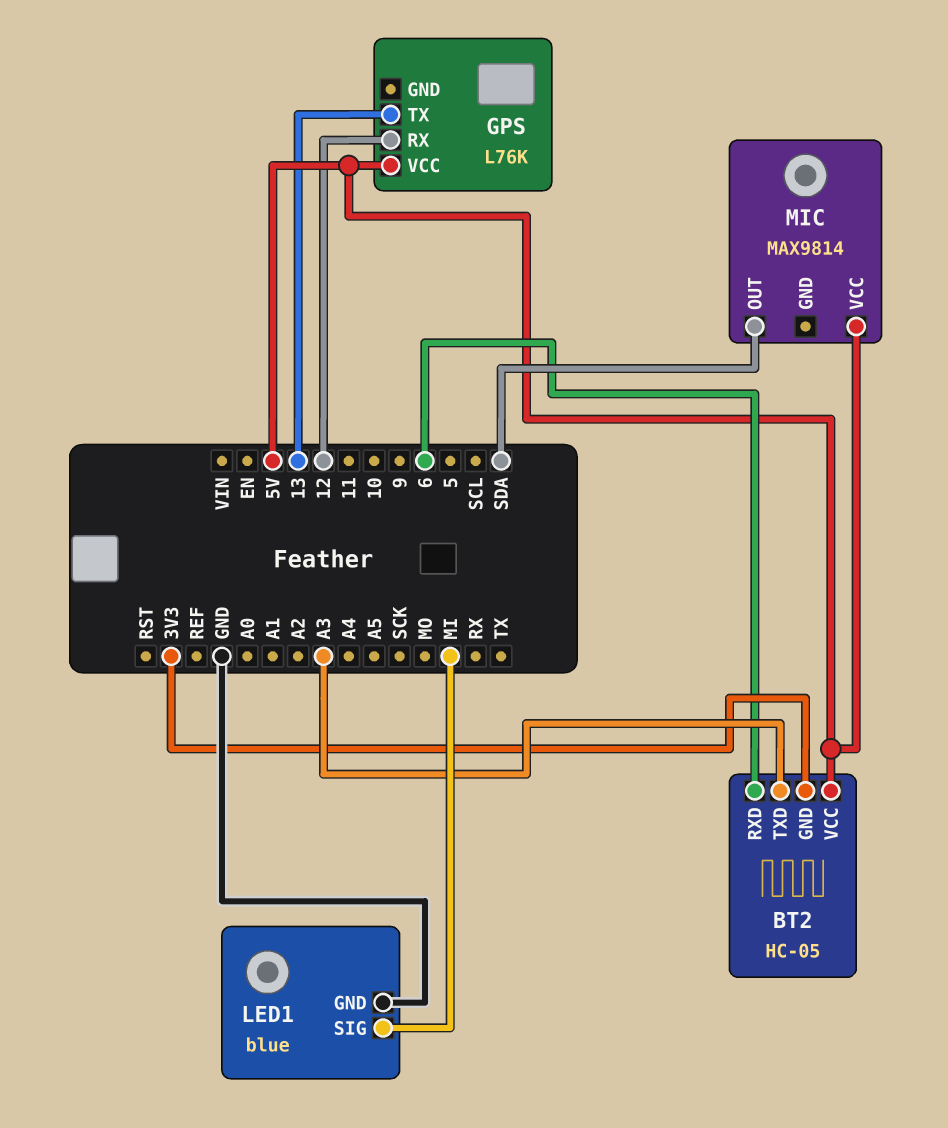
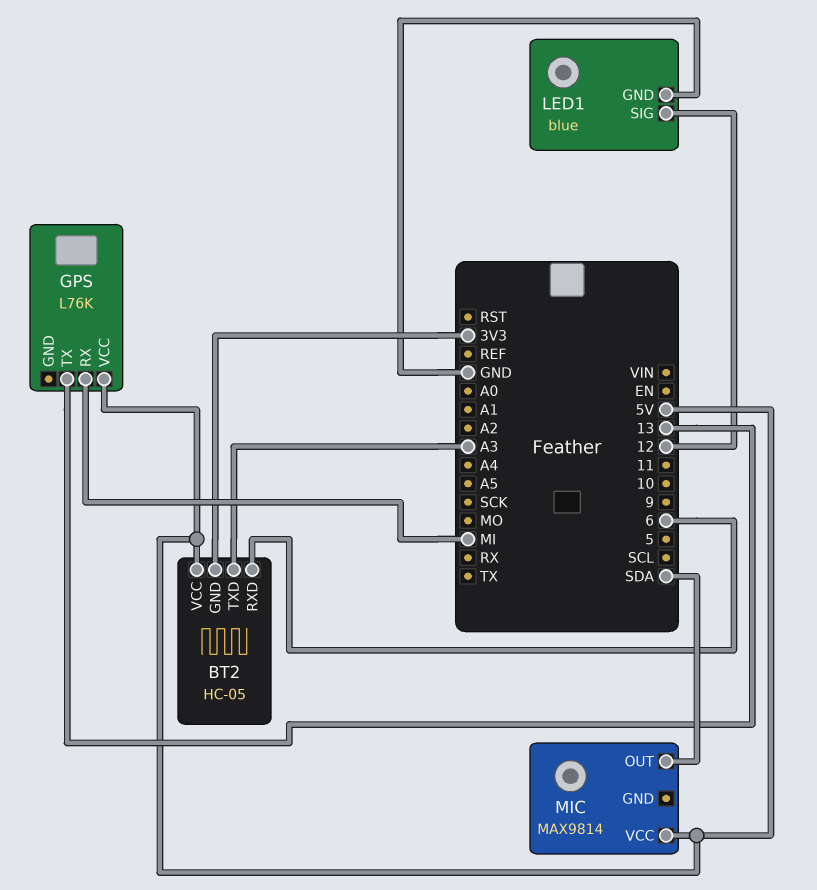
GPS pin RX: 12 -> MI
LED1 pin SIG: MI -> 12

